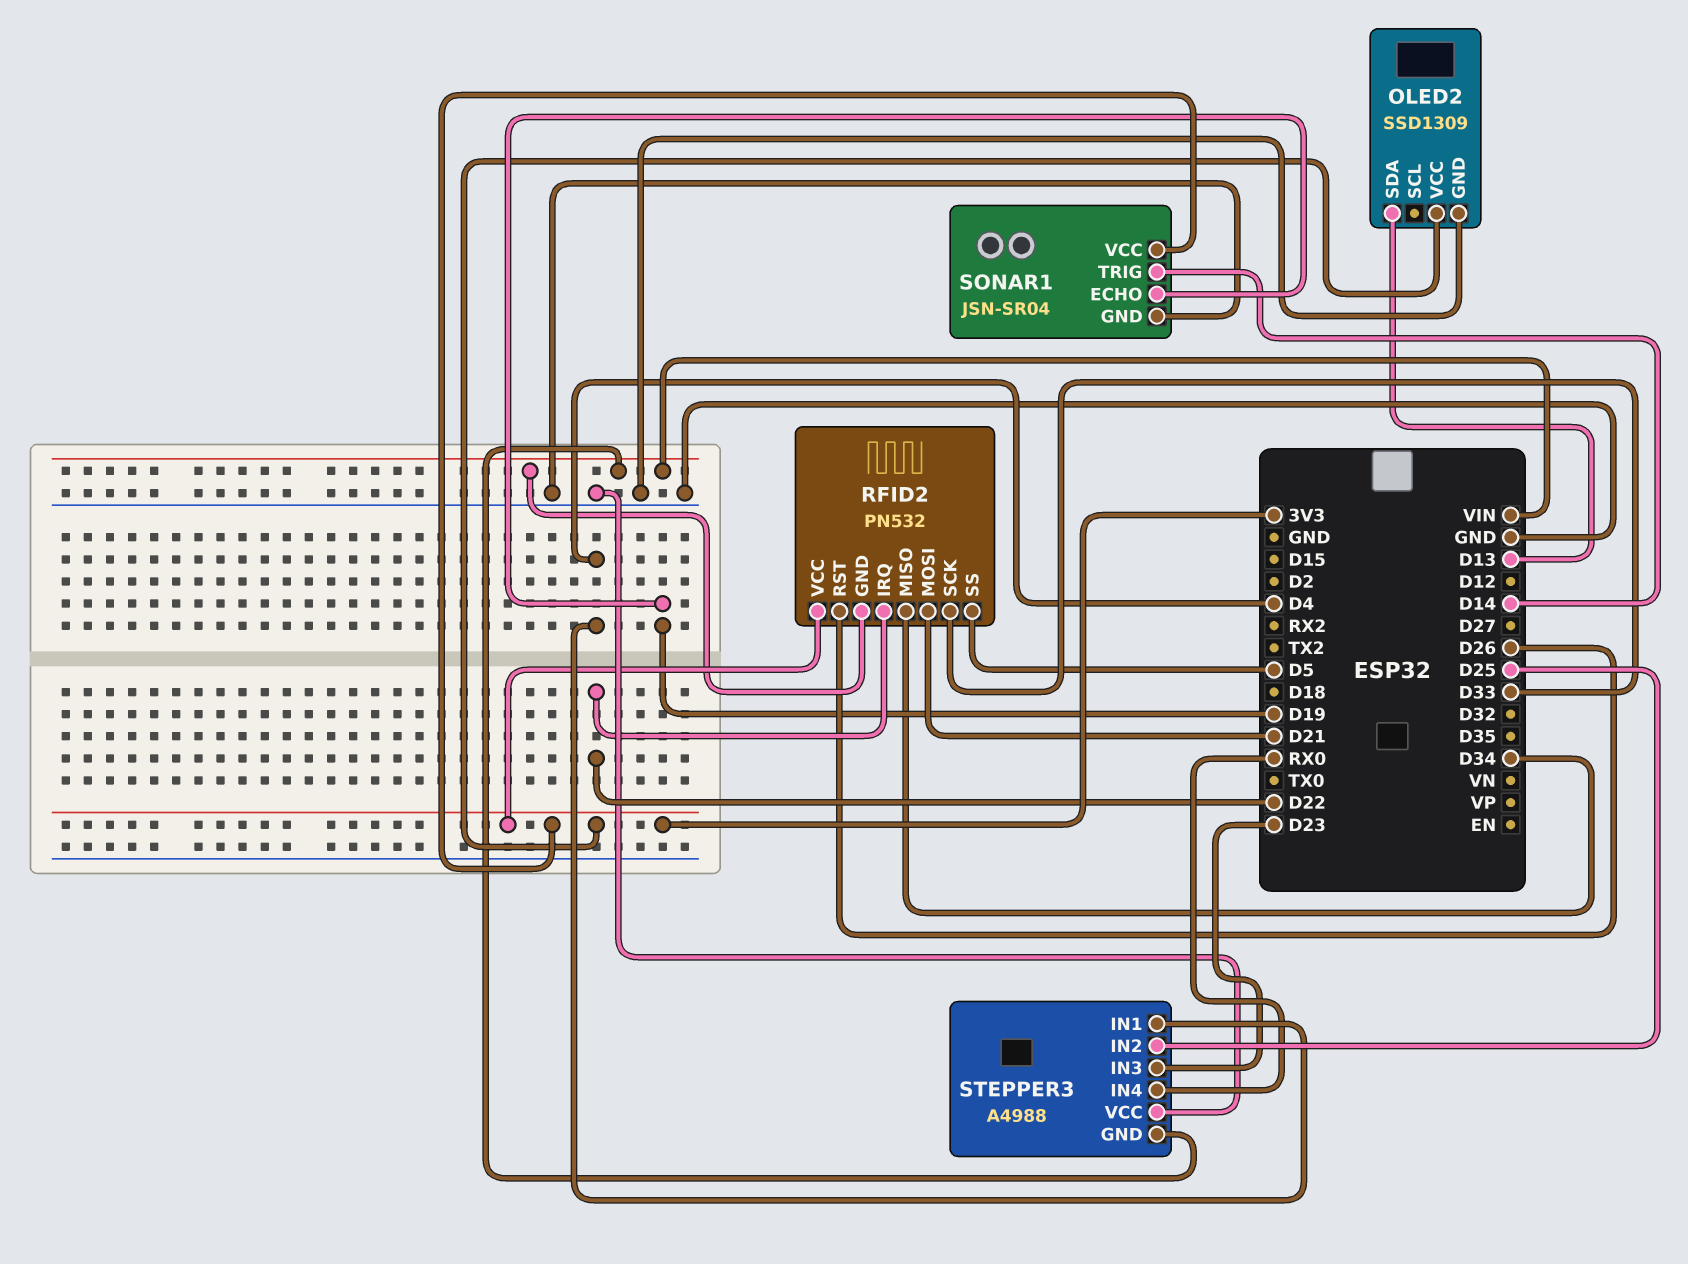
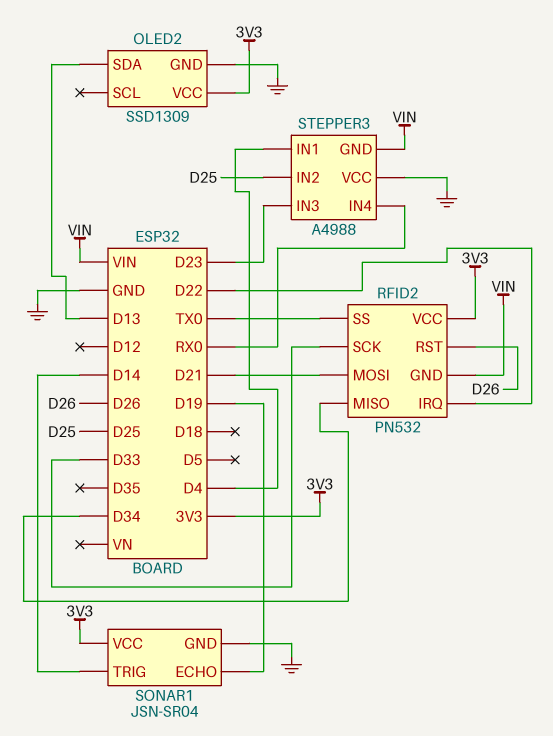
RFID2 pin SS: D5 -> TX0

